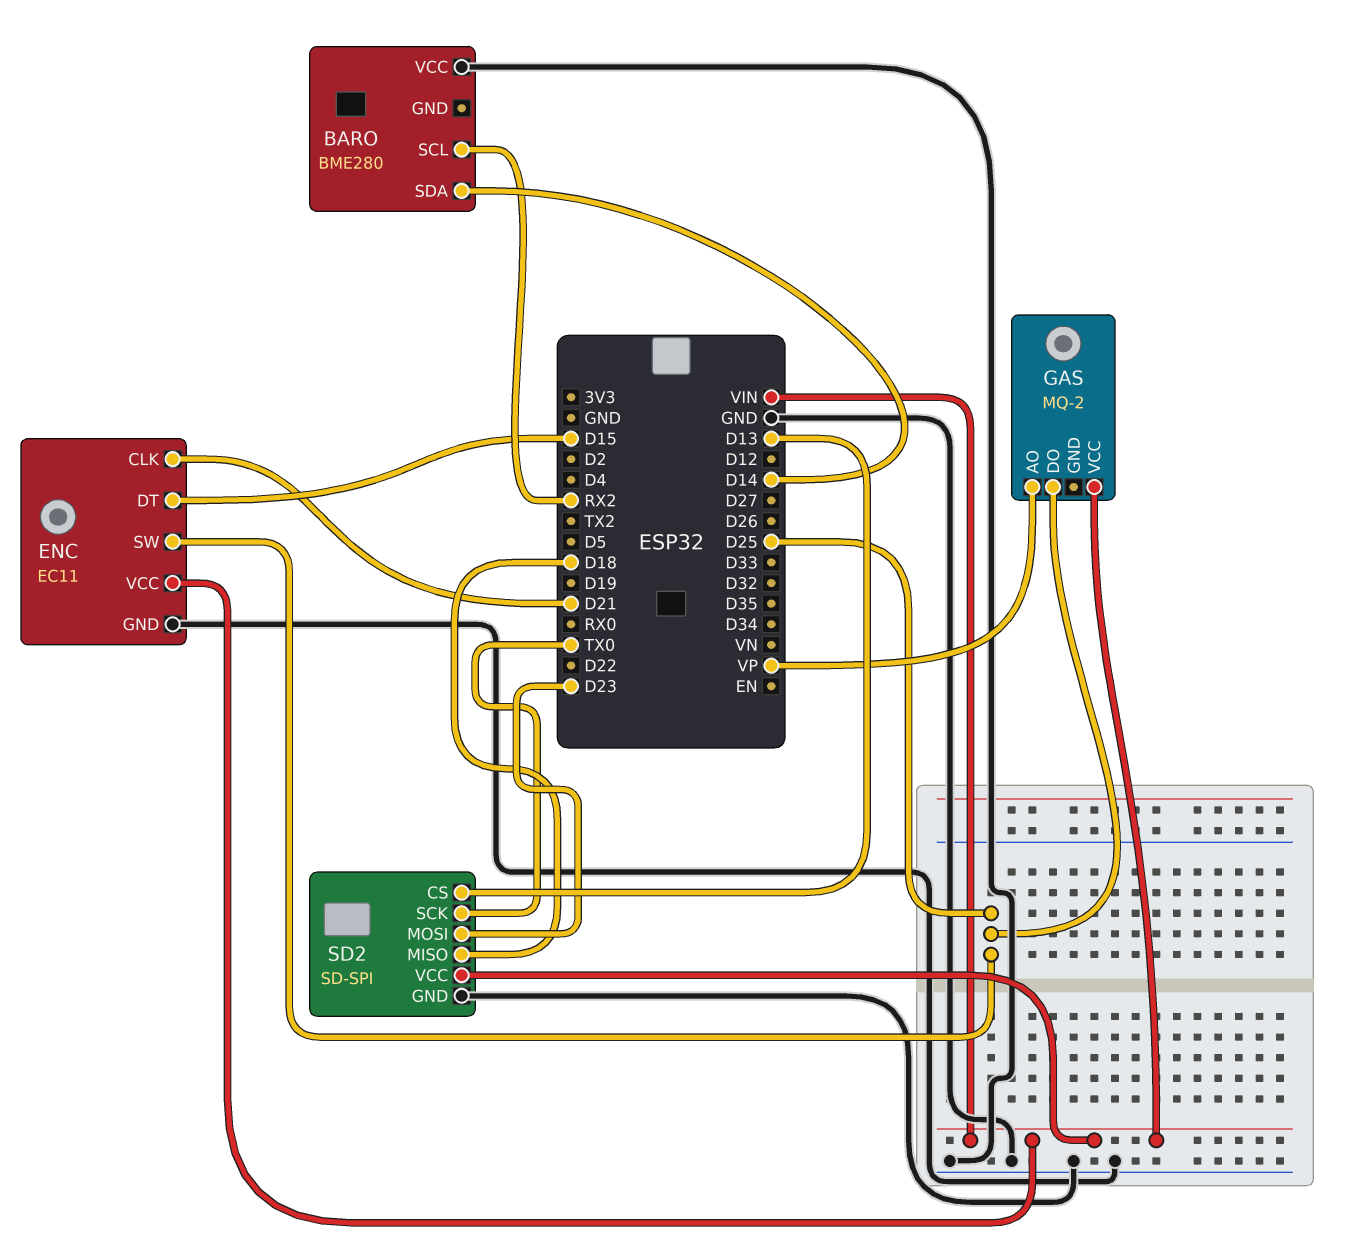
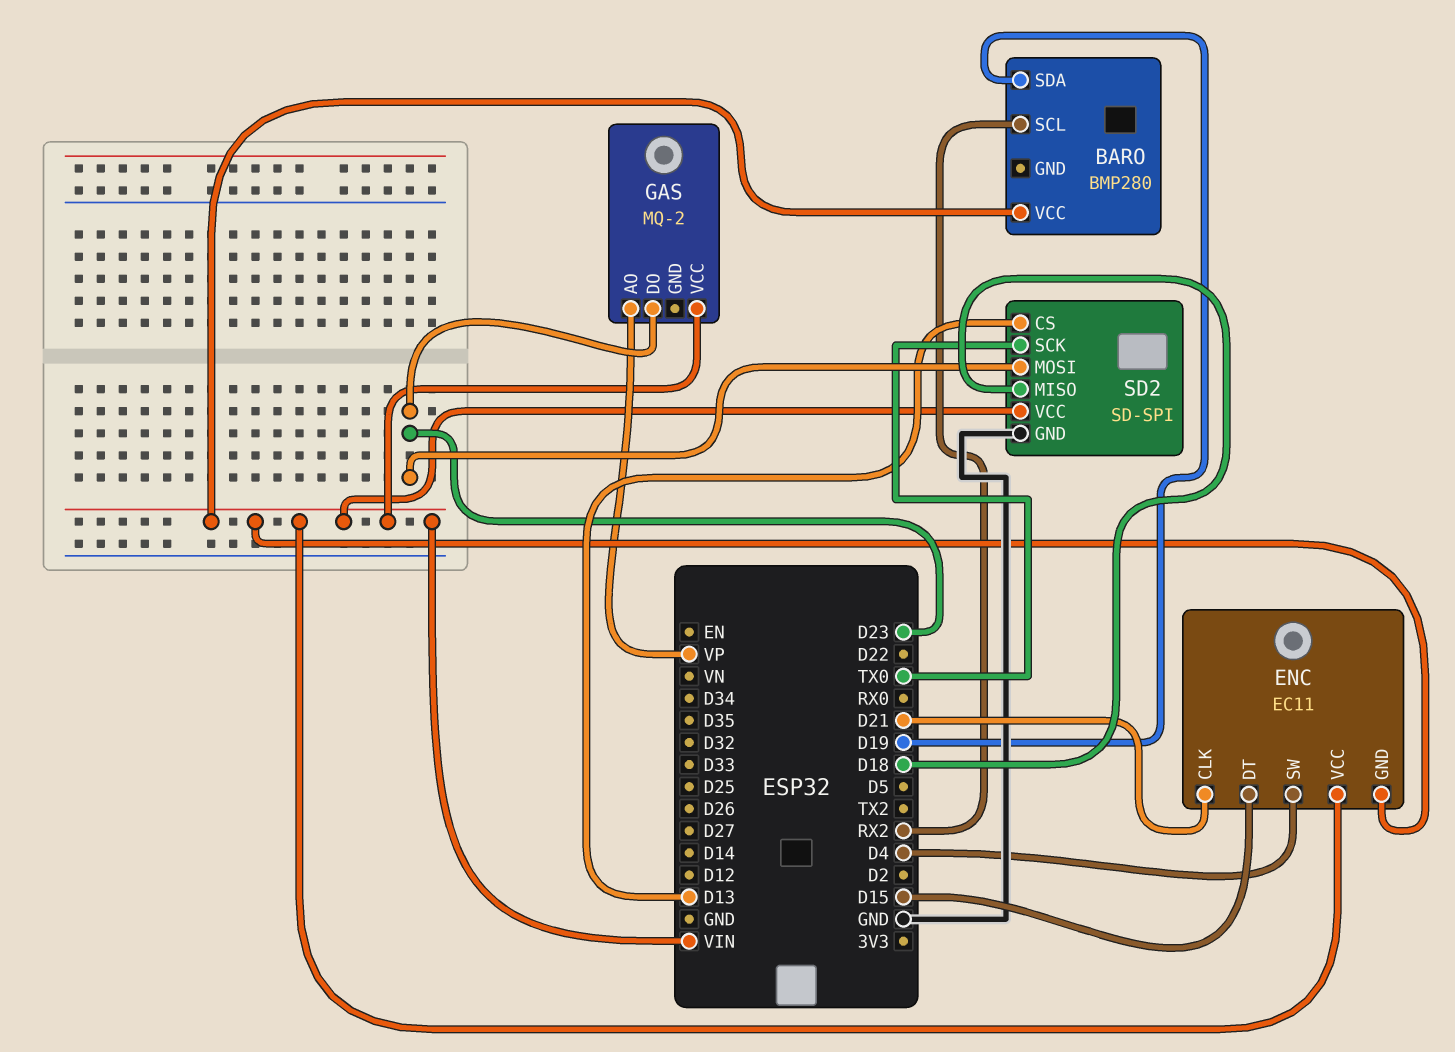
BARO: BME280 -> BMP280
BARO pin SDA: D14 -> D19
BARO pin VCC: GND -> VIN
ENC pin GND: GND -> VIN
ENC pin SW: D25 -> D4
GAS pin DO: D25 -> D23

